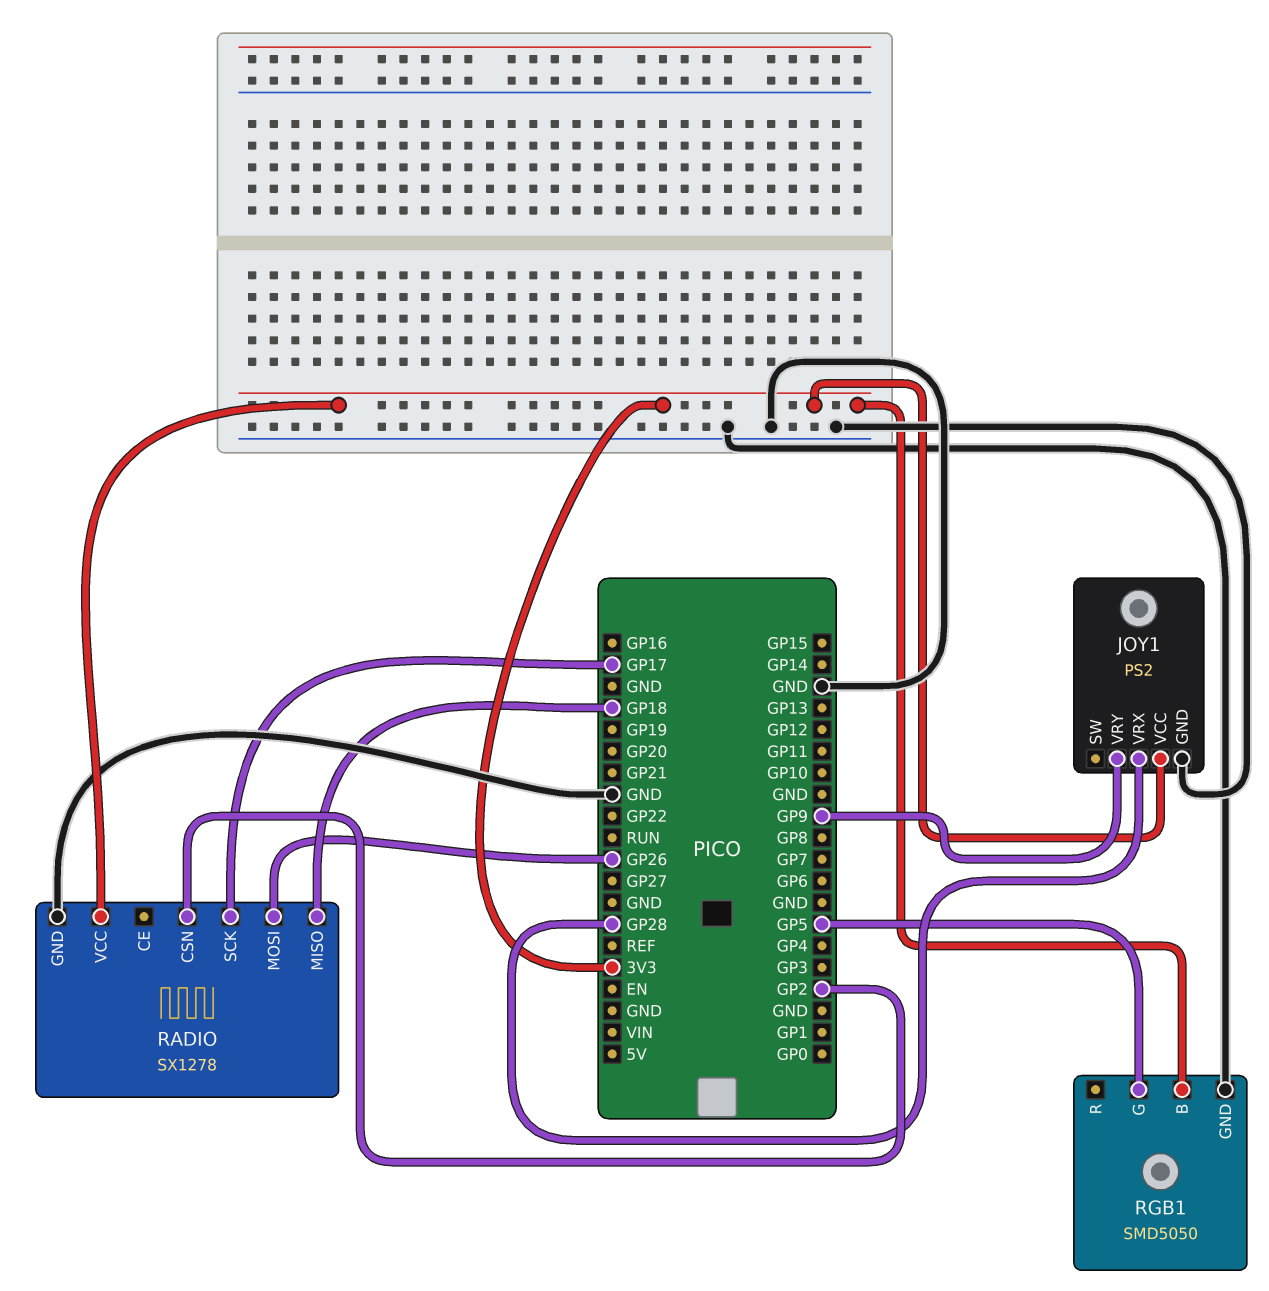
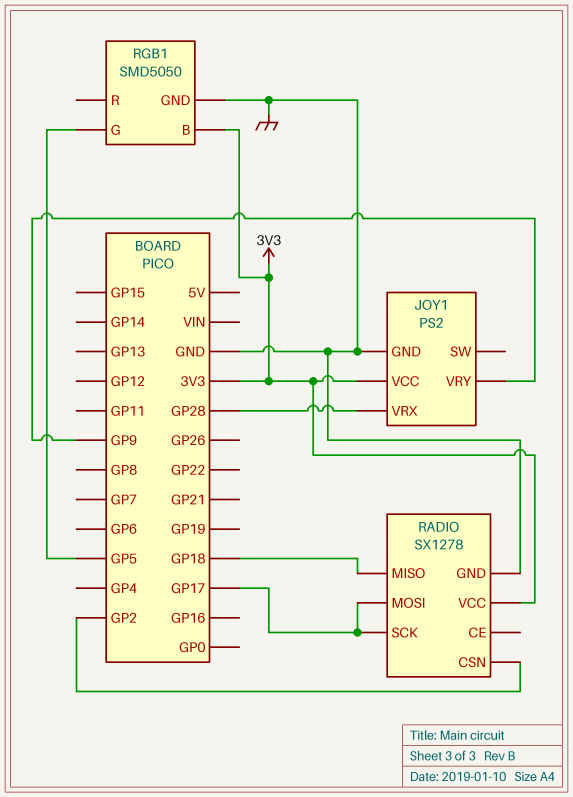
RADIO pin MOSI: GP26 -> GP17

